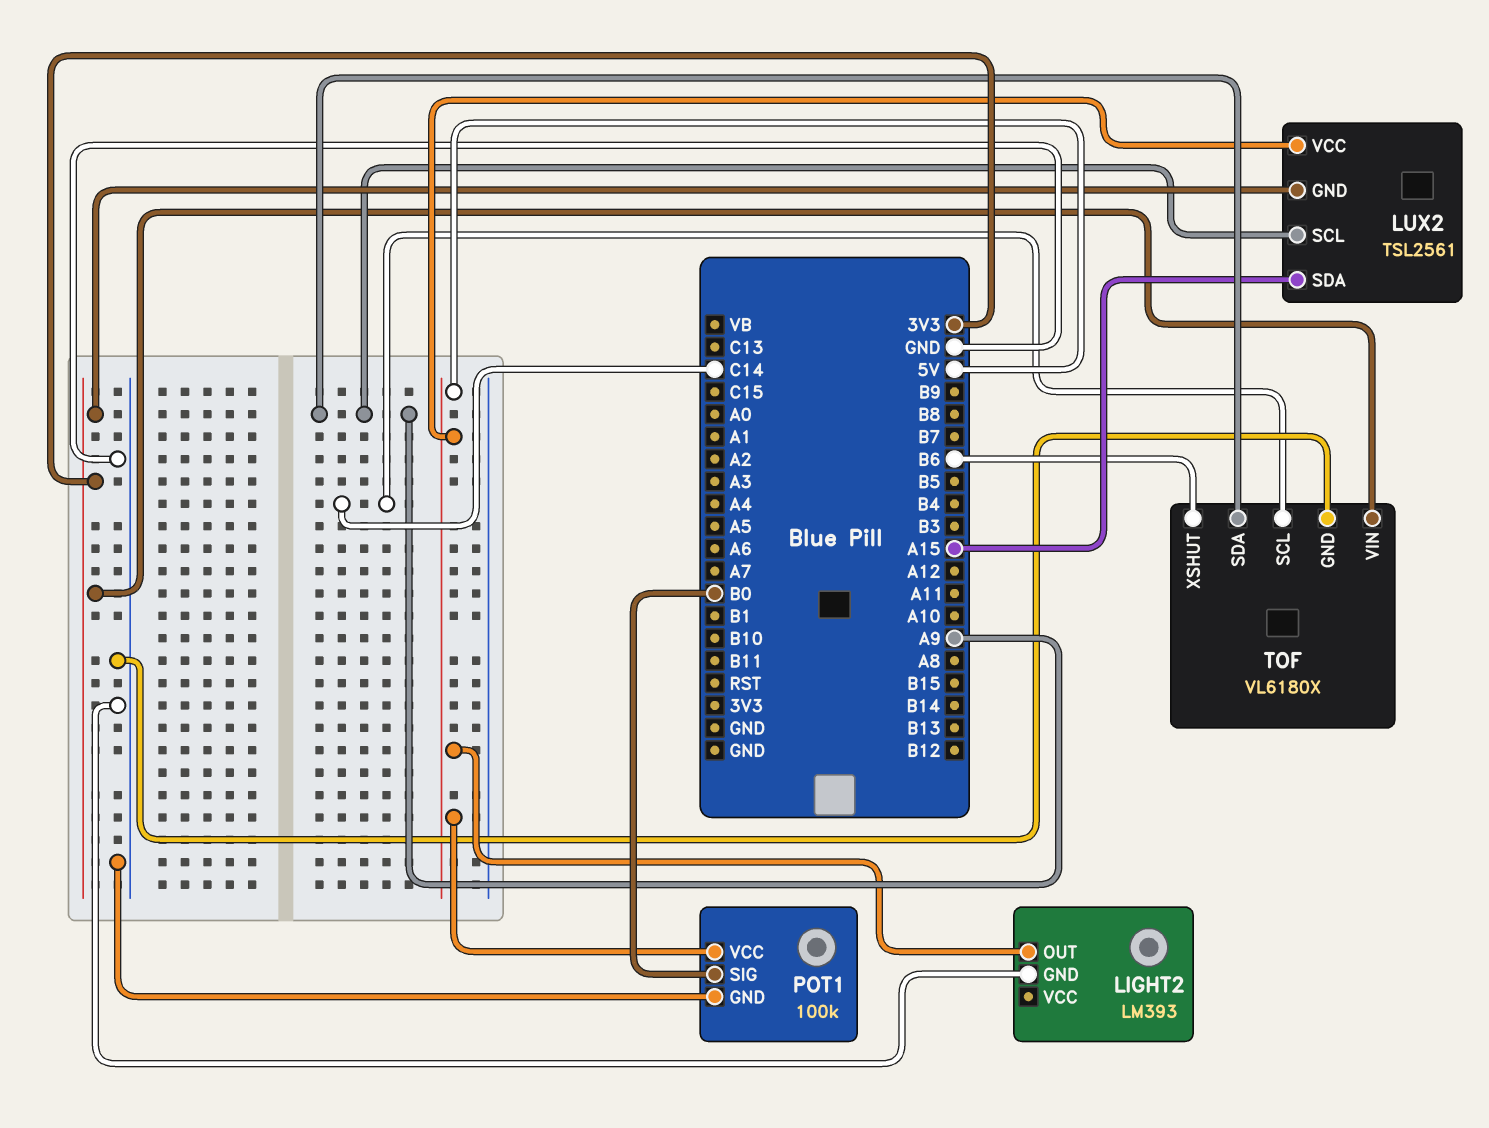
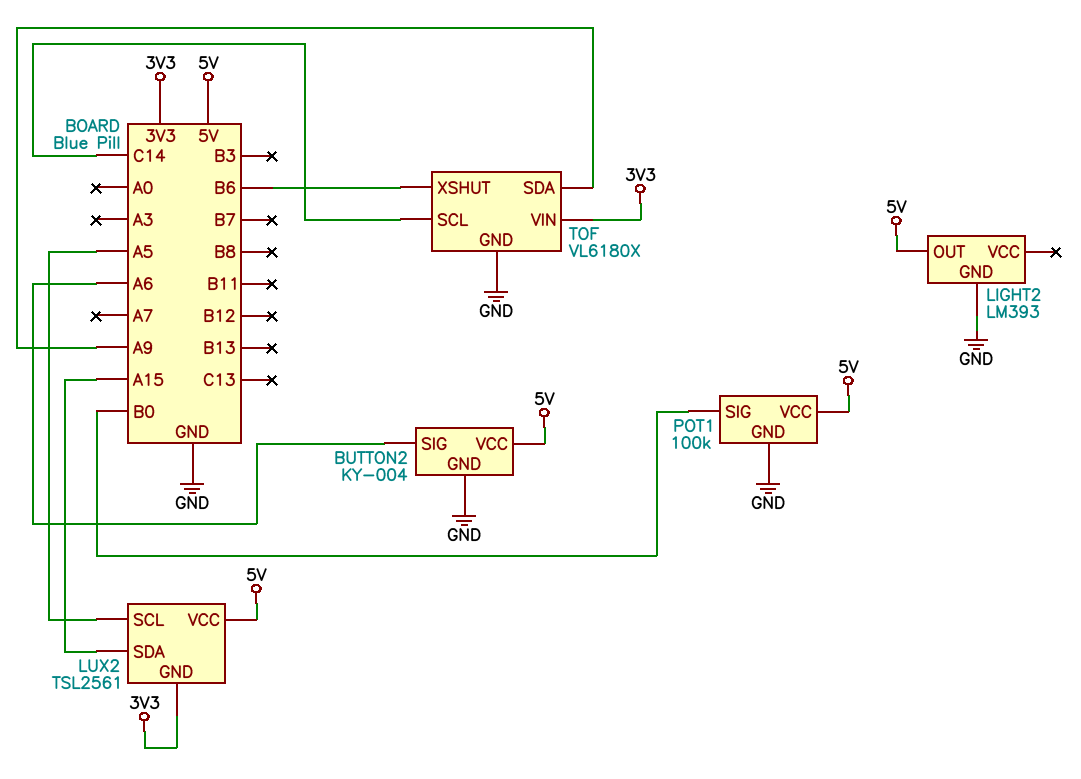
BUTTON2: none -> KY-004
BUTTON2 pin GND: none -> GND
BUTTON2 pin SIG: none -> A6
BUTTON2 pin VCC: none -> 5V
LUX2 pin SCL: A9 -> A5

